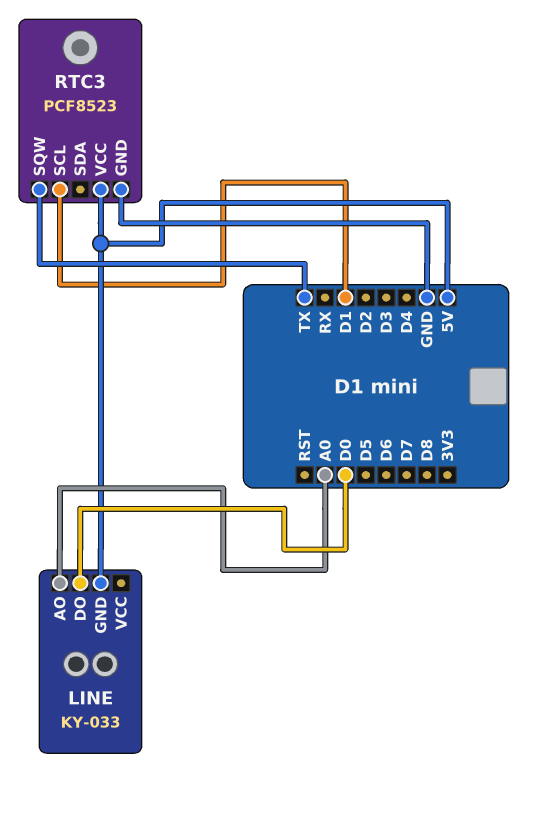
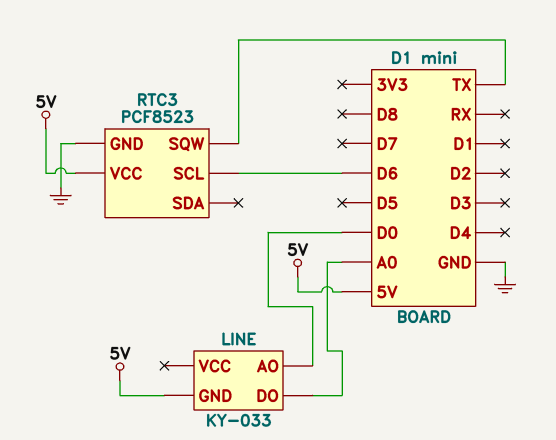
LINE pin AO: A0 -> D0
LINE pin DO: D0 -> A0
RTC3 pin SCL: D1 -> D6

